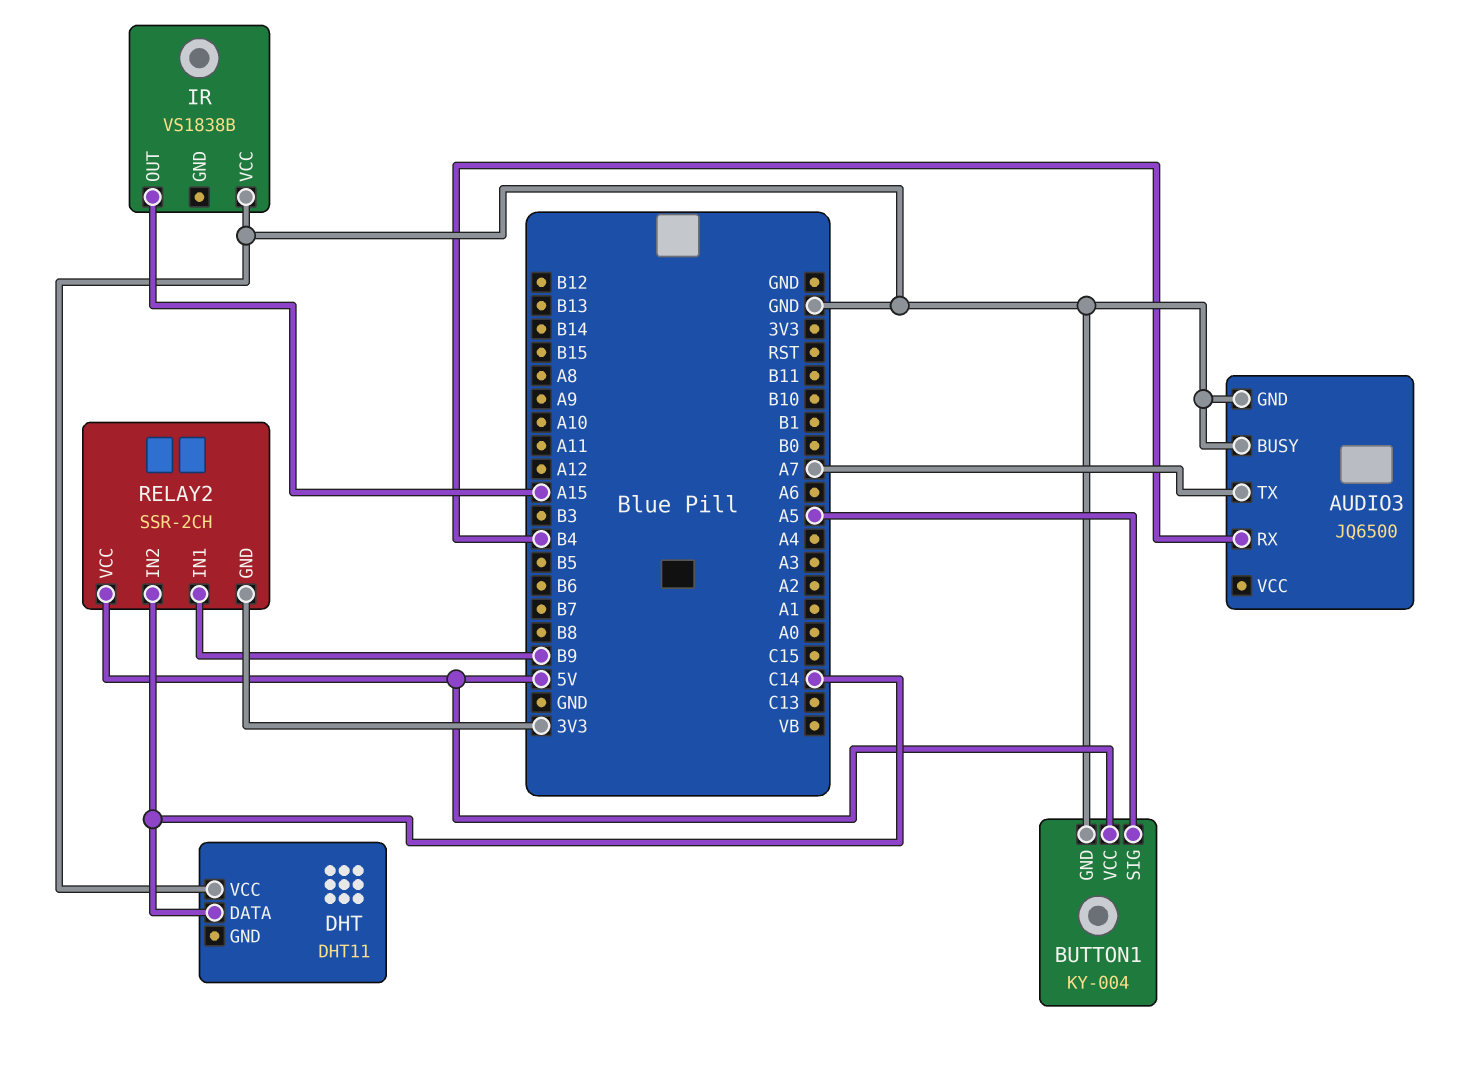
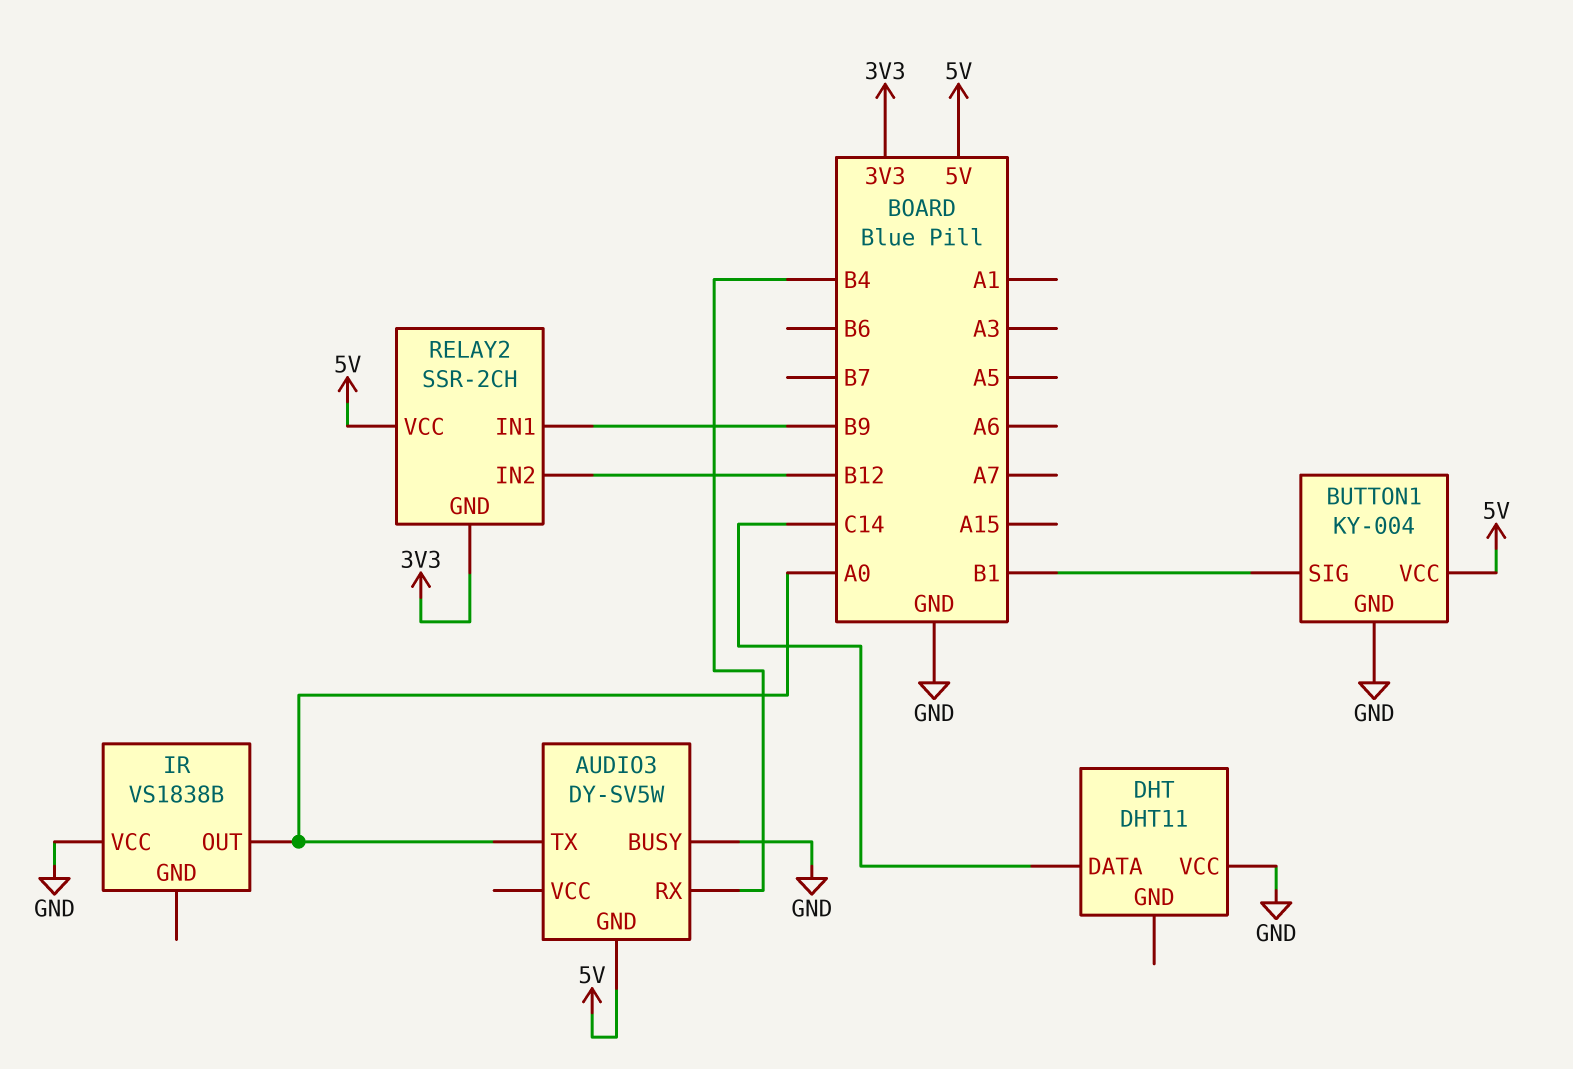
AUDIO3: JQ6500 -> DY-SV5W
AUDIO3 pin GND: GND -> 5V
AUDIO3 pin TX: A7 -> A0
BUTTON1 pin SIG: A5 -> B1
IR pin OUT: A15 -> A0
RELAY2 pin IN2: C14 -> B12

